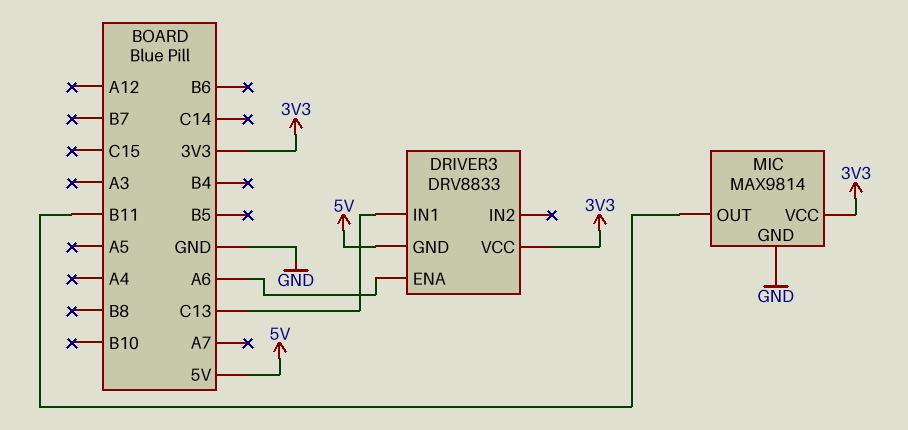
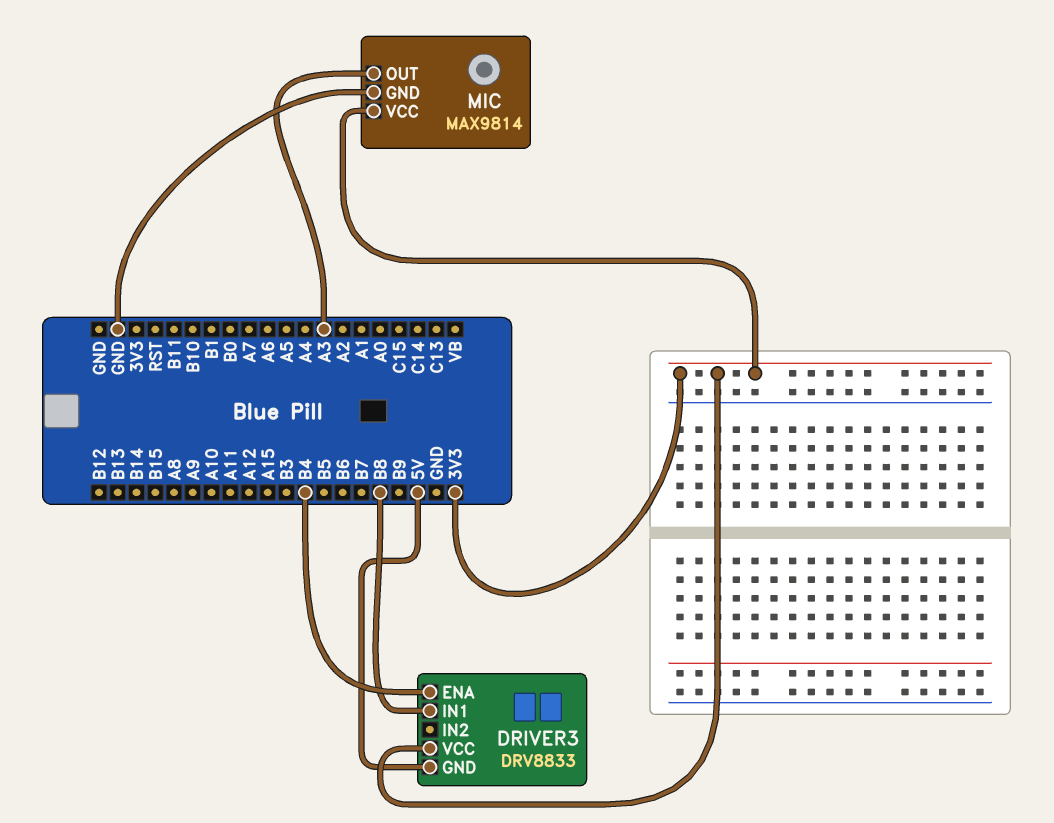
DRIVER3 pin ENA: A6 -> B4
DRIVER3 pin IN1: C13 -> B8
MIC pin OUT: B11 -> A3

